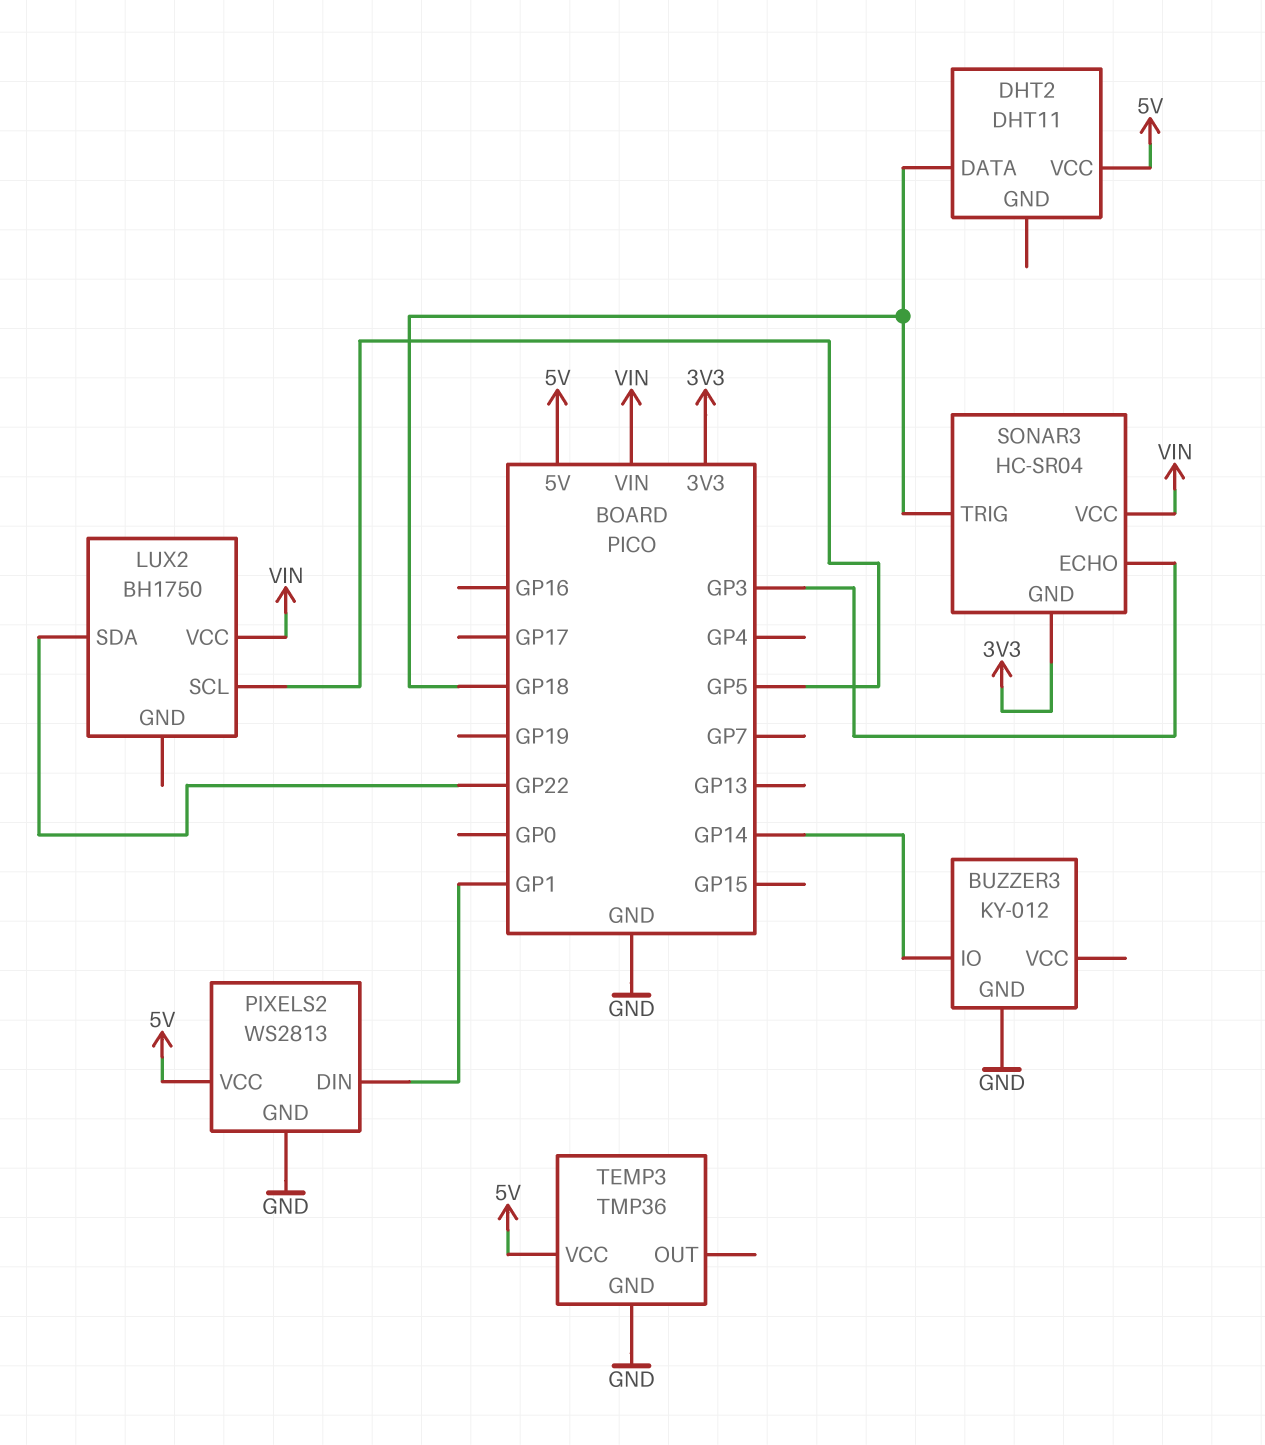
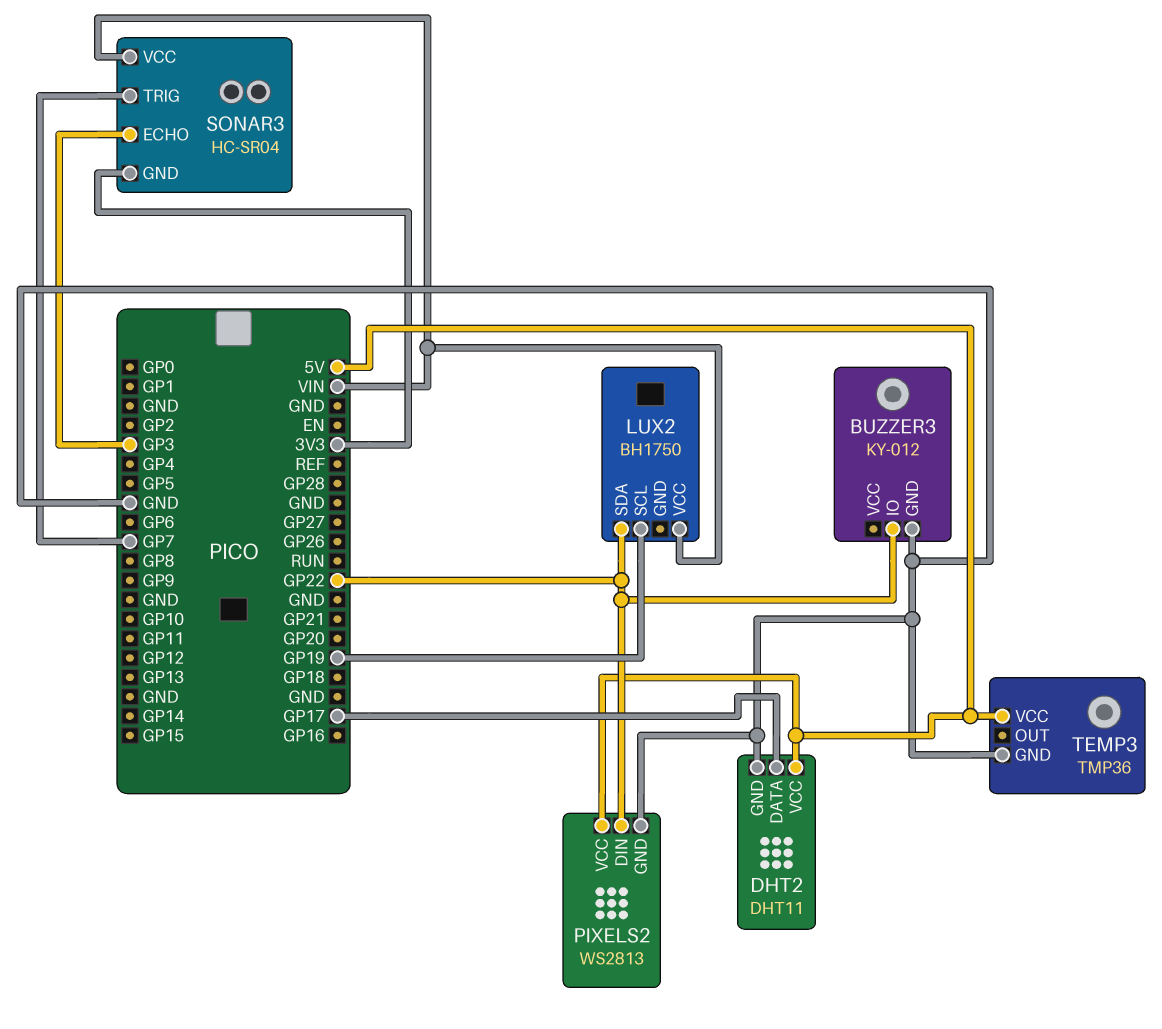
BUZZER3 pin IO: GP14 -> GP22
DHT2 pin DATA: GP18 -> GP17
DHT2 pin GND: none -> GND
LUX2 pin SCL: GP5 -> GP19
PIXELS2 pin DIN: GP1 -> GP22
SONAR3 pin TRIG: GP18 -> GP7

